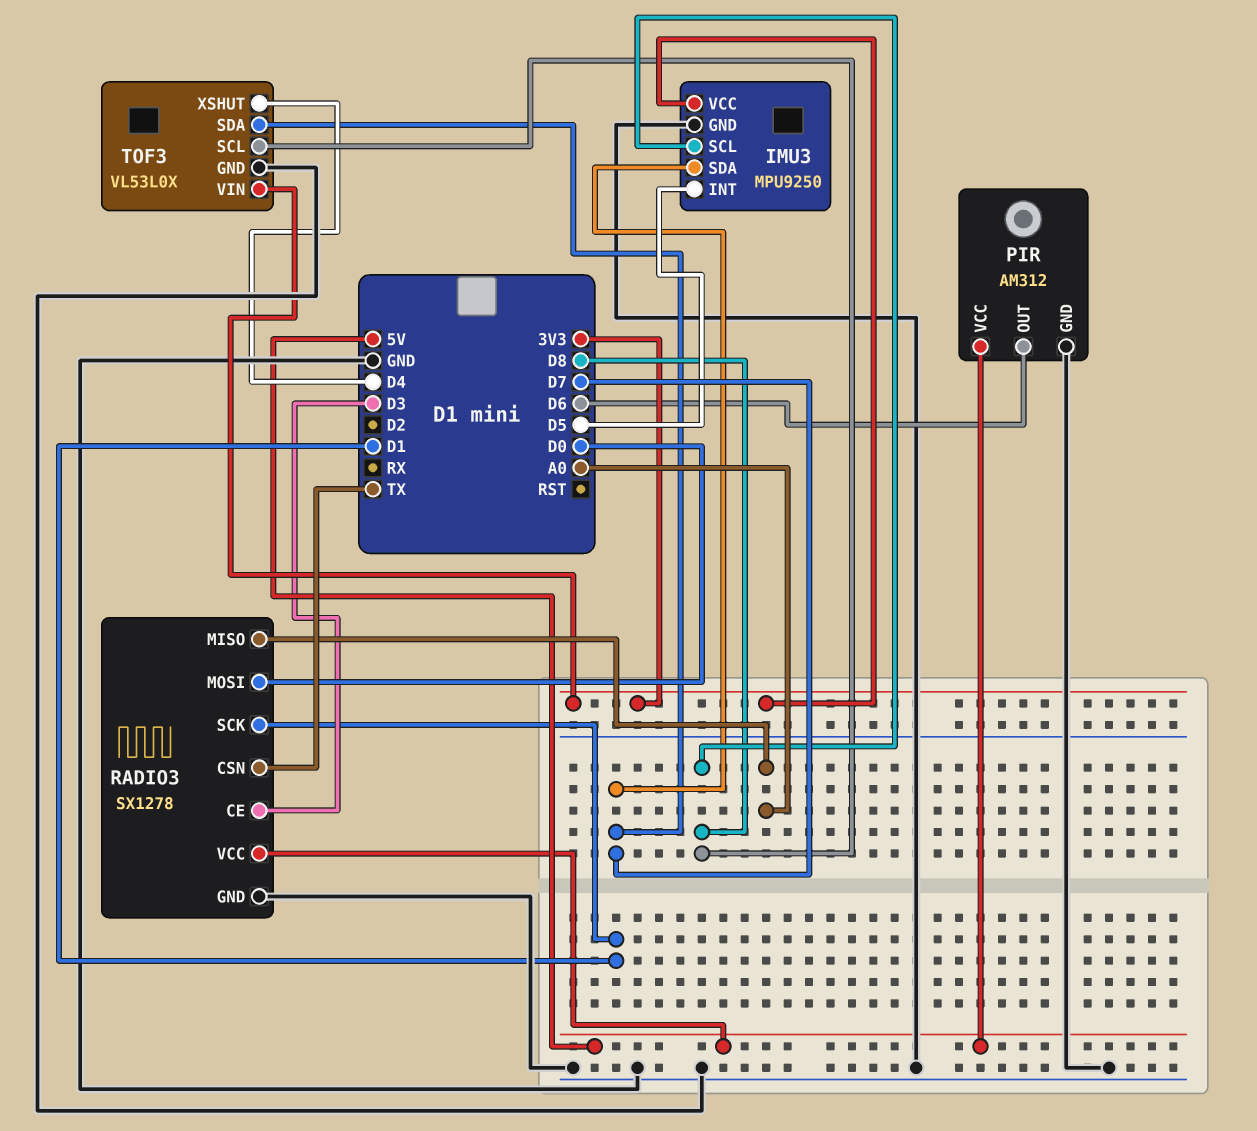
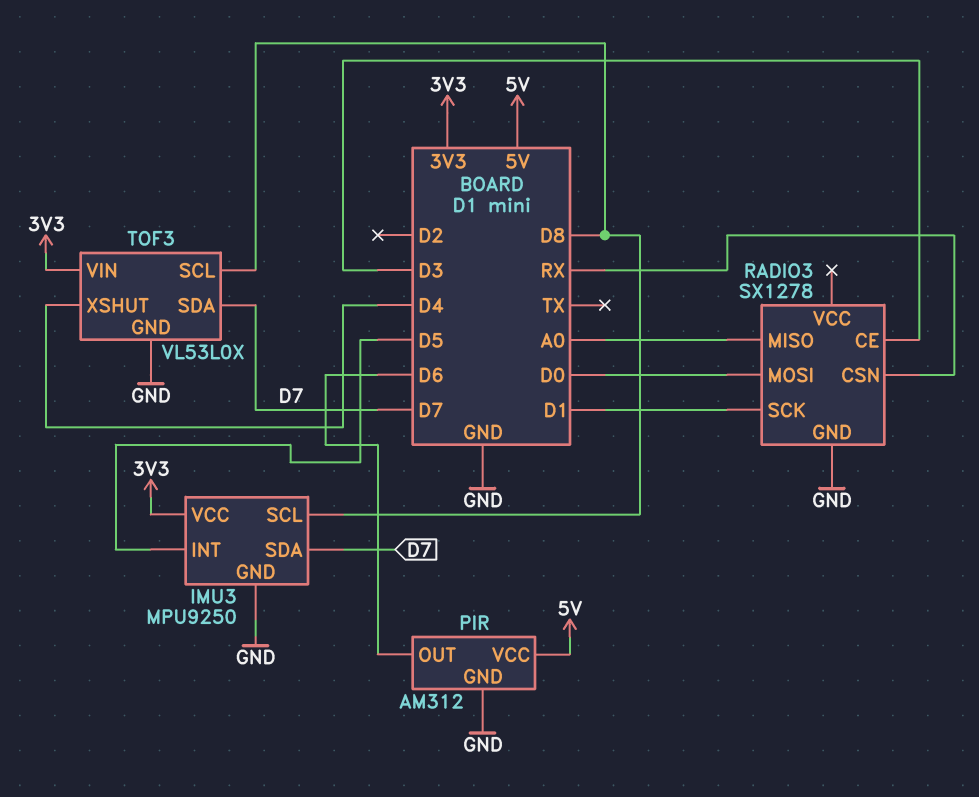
RADIO3 pin CSN: TX -> RX
RADIO3 pin VCC: 5V -> none

